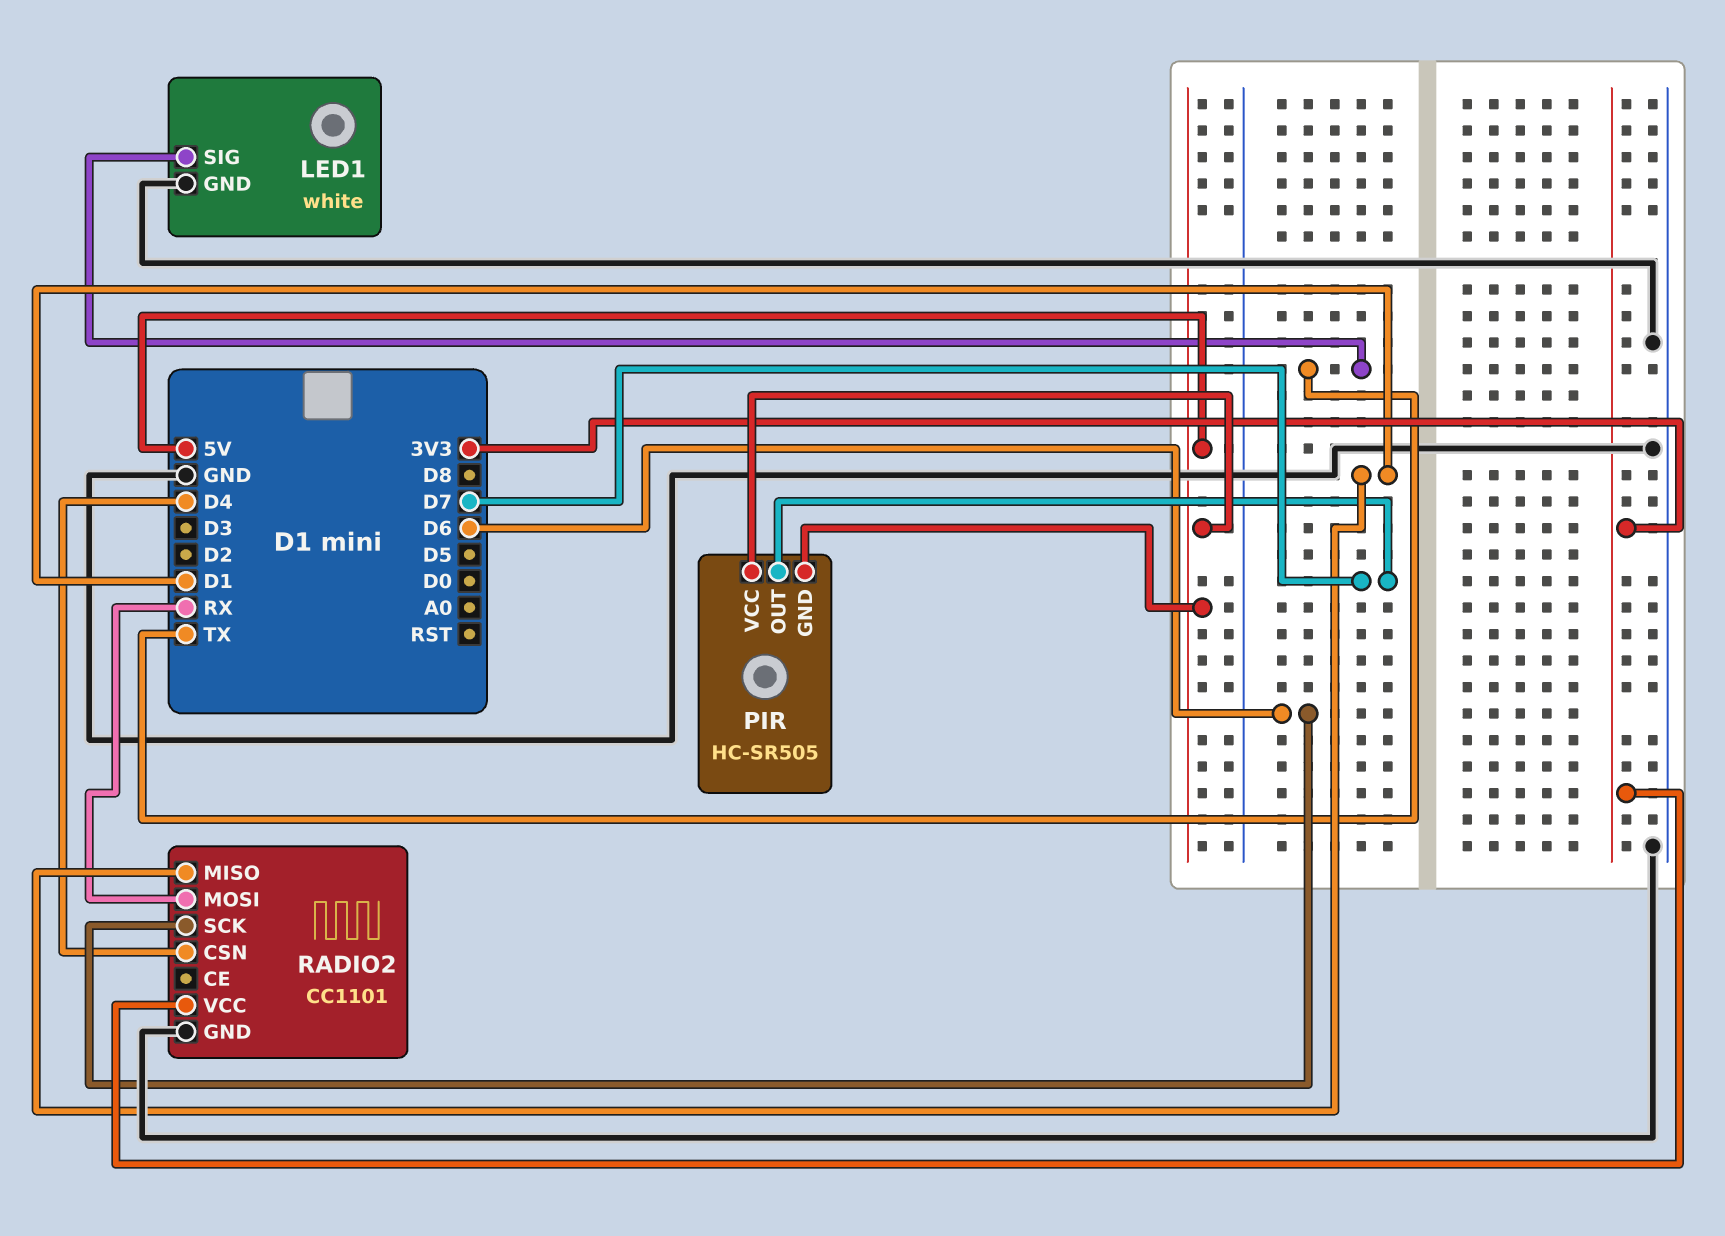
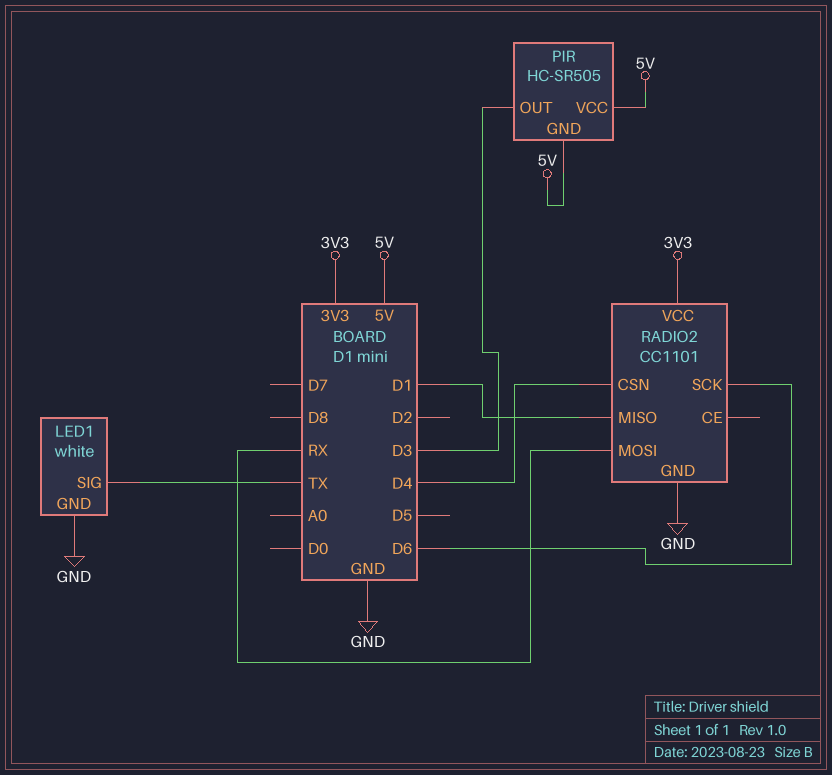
PIR pin OUT: D7 -> D3

